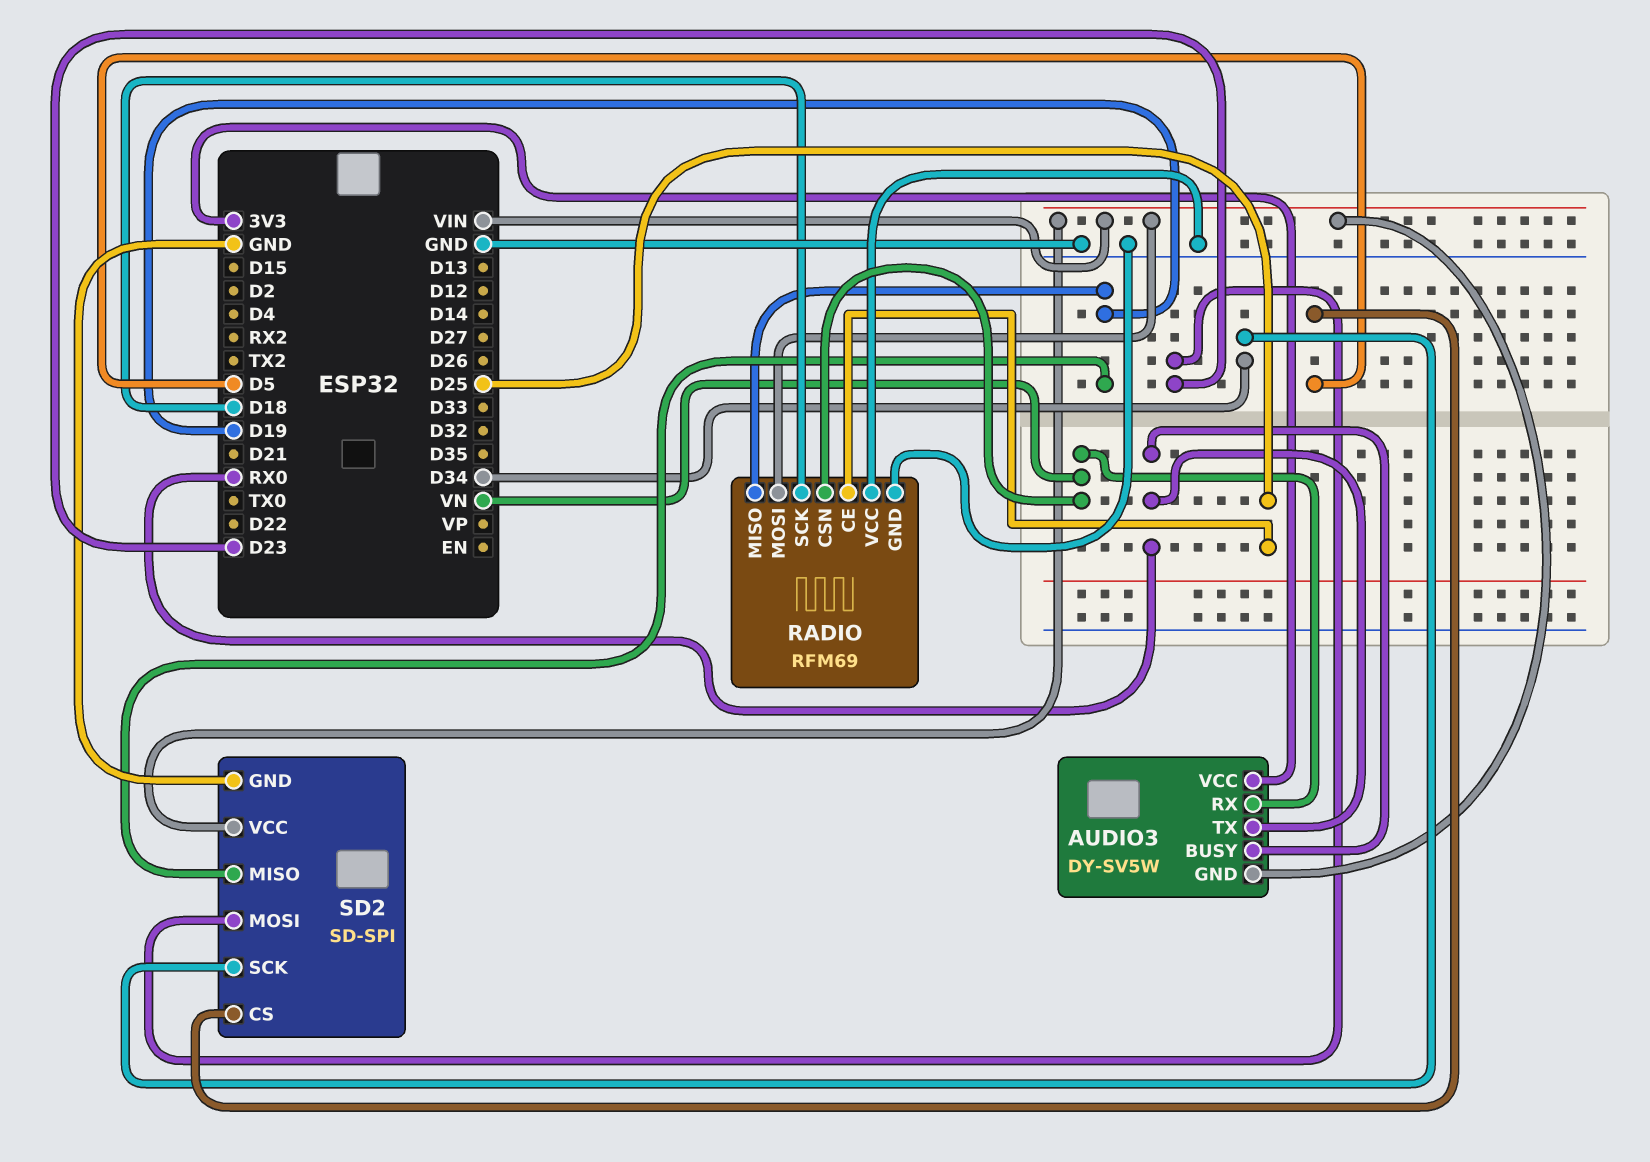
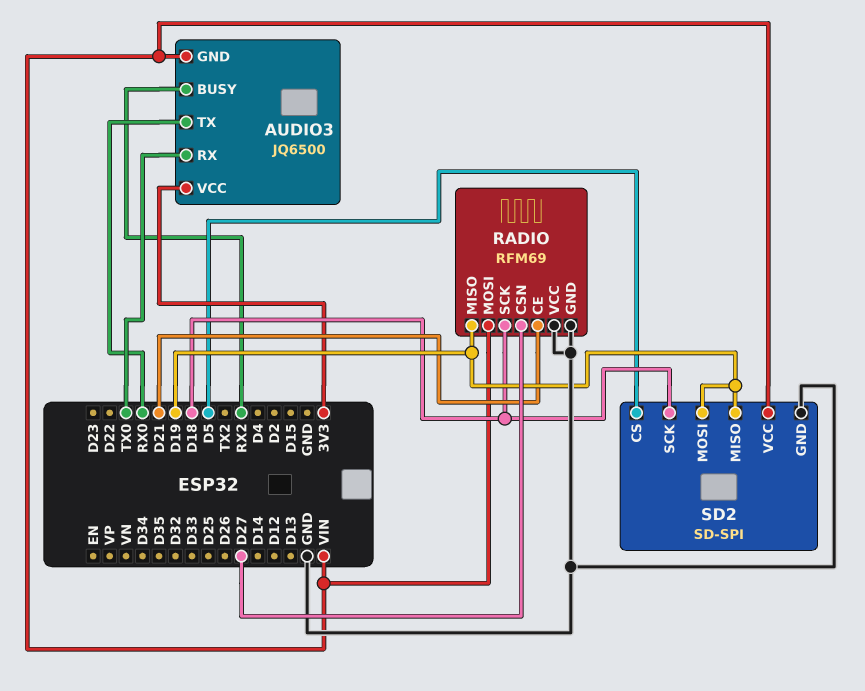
AUDIO3: DY-SV5W -> JQ6500
AUDIO3 pin BUSY: RX0 -> RX2
AUDIO3 pin RX: VN -> TX0
RADIO pin CE: D25 -> D21
RADIO pin CSN: VN -> D27
SD2 pin MOSI: D23 -> D19
SD2 pin SCK: D34 -> D18

